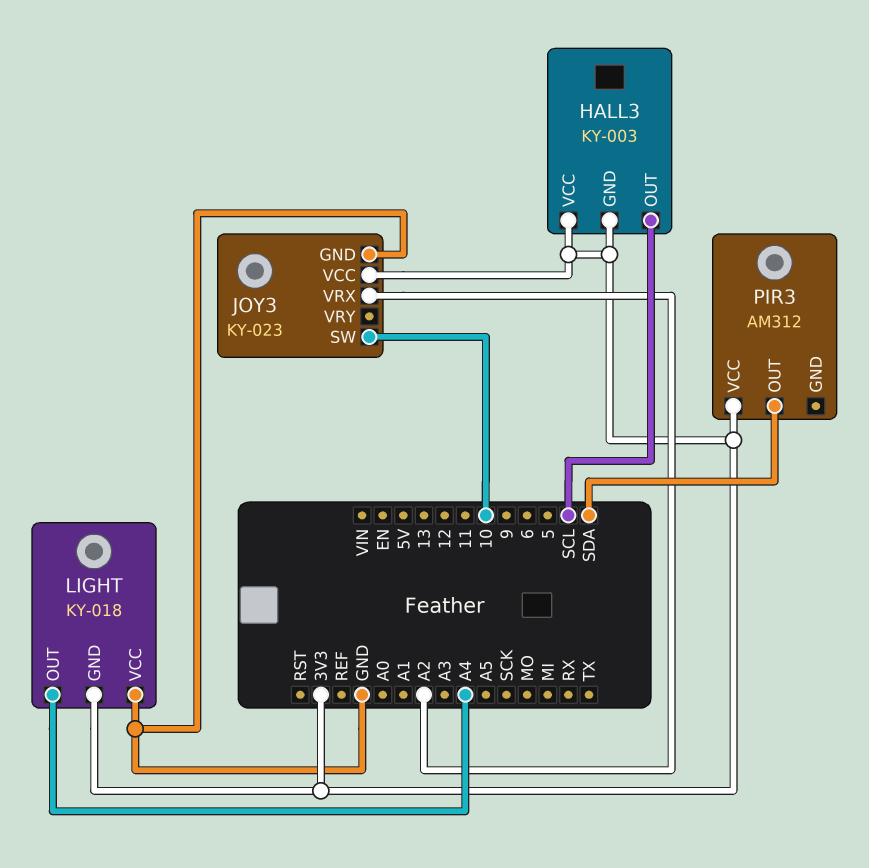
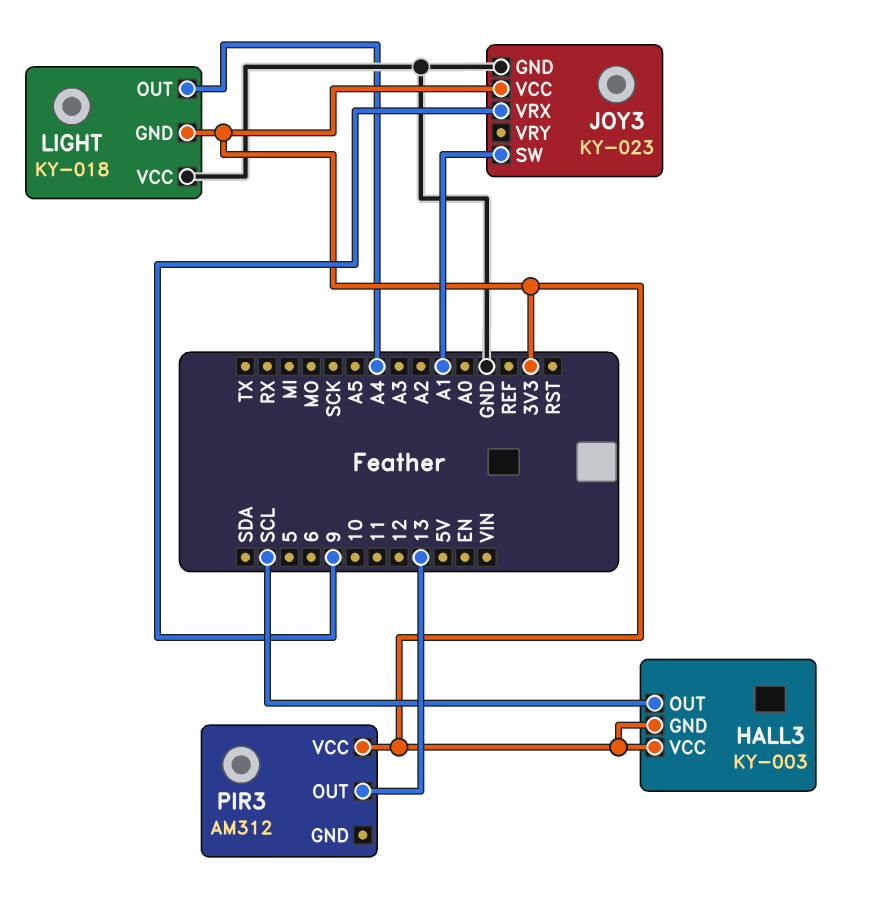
JOY3 pin SW: 10 -> A1
JOY3 pin VRX: A2 -> 9
PIR3 pin OUT: SDA -> 13

